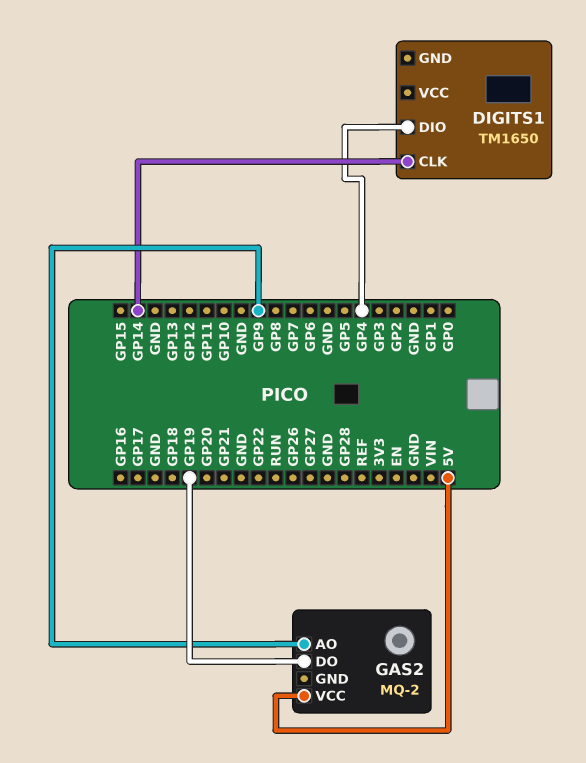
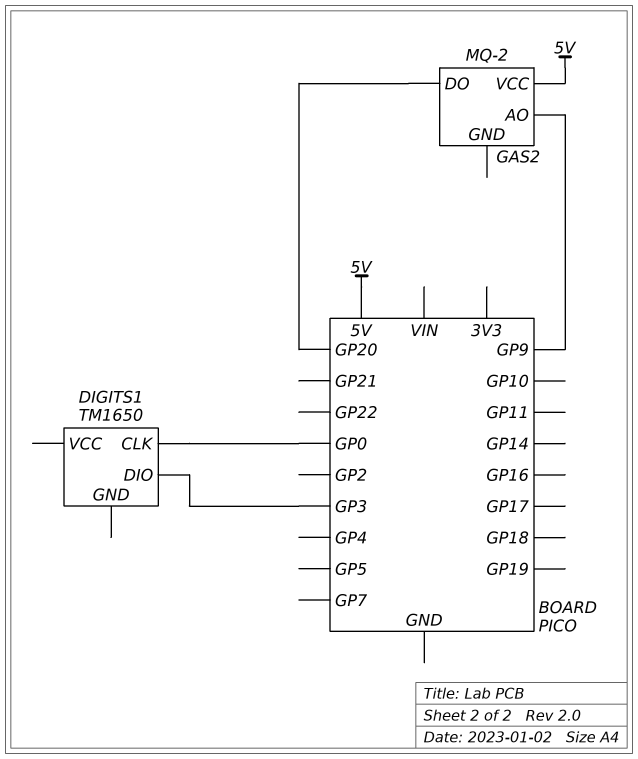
DIGITS1 pin CLK: GP14 -> GP0
DIGITS1 pin DIO: GP4 -> GP3
GAS2 pin DO: GP19 -> GP20

